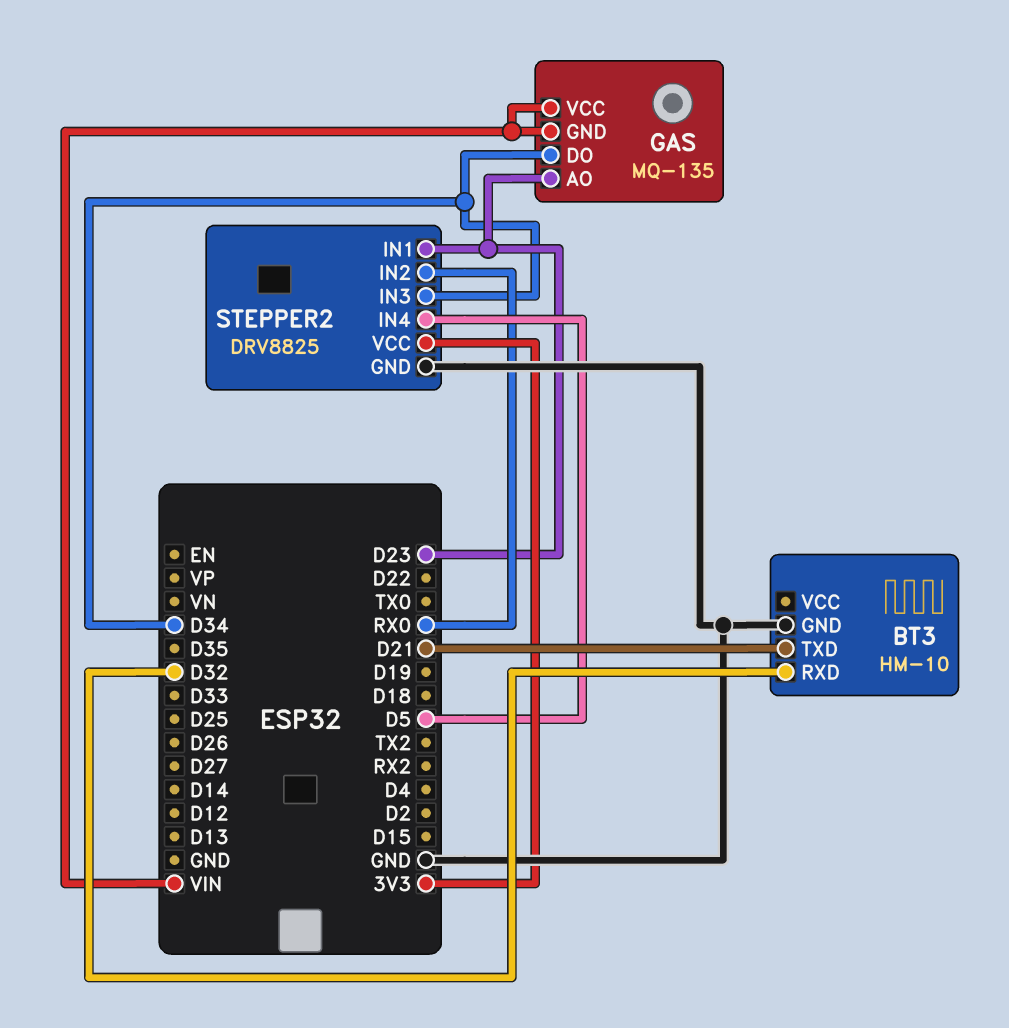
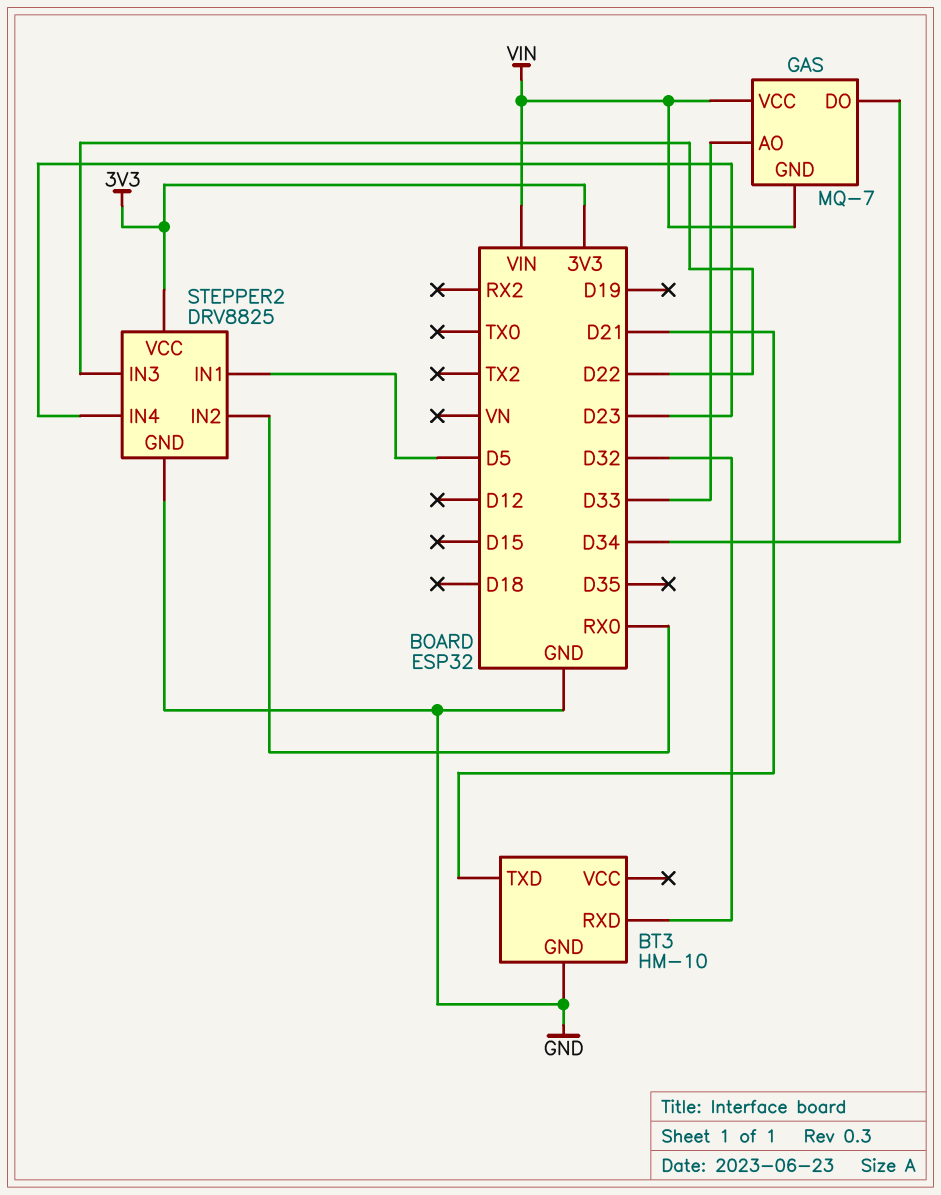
GAS: MQ-135 -> MQ-7
GAS pin AO: D23 -> D33
STEPPER2 pin IN1: D23 -> D5
STEPPER2 pin IN3: D34 -> D22
STEPPER2 pin IN4: D5 -> D23

